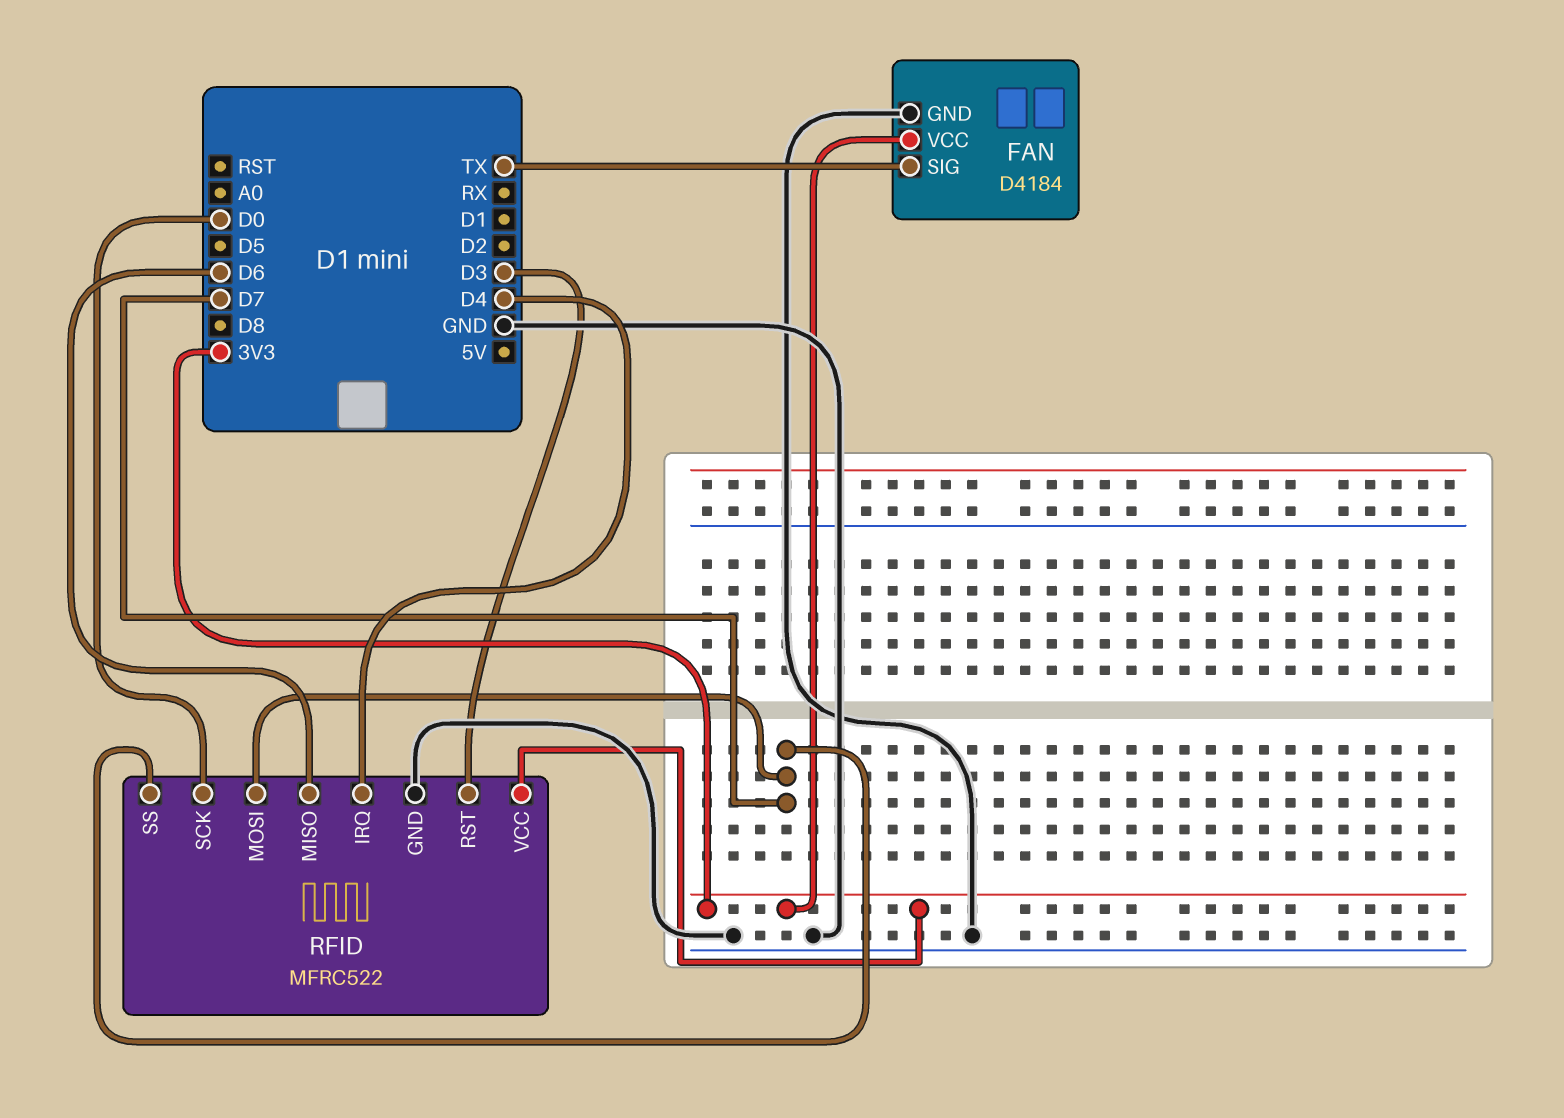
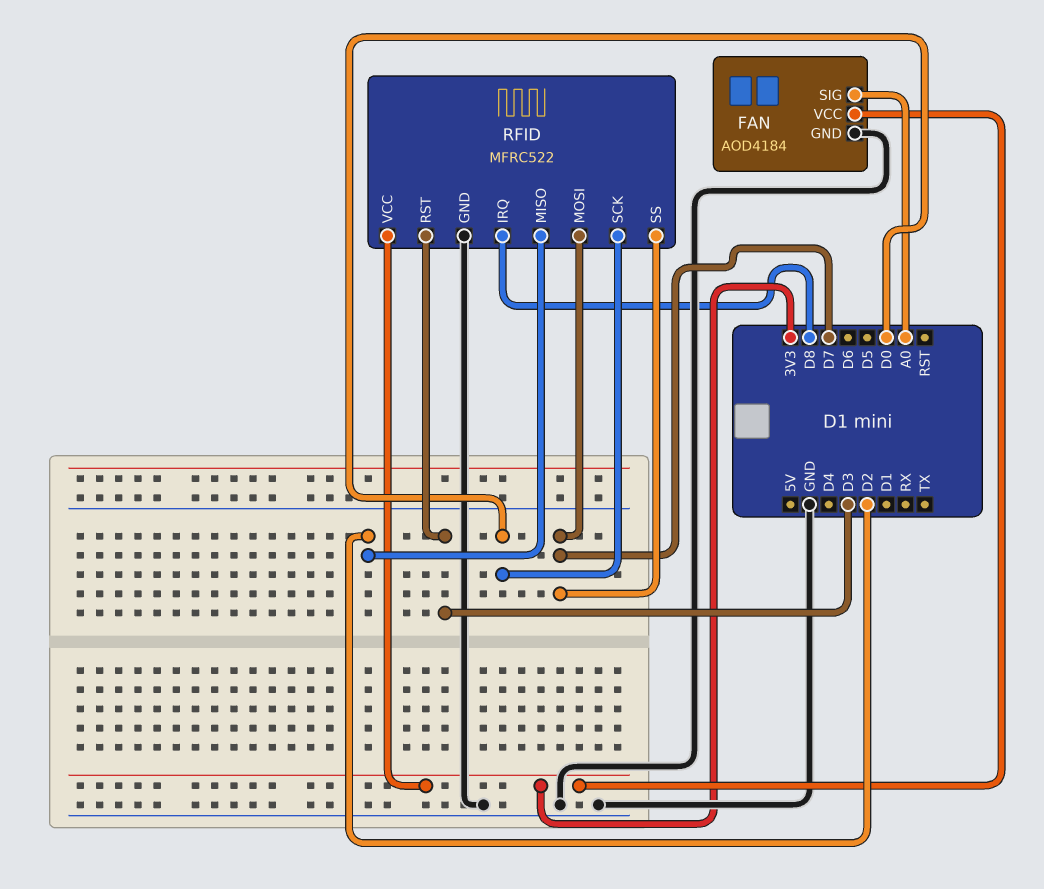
FAN: D4184 -> AOD4184
FAN pin SIG: TX -> A0
RFID pin IRQ: D4 -> D8
RFID pin MISO: D6 -> D2

